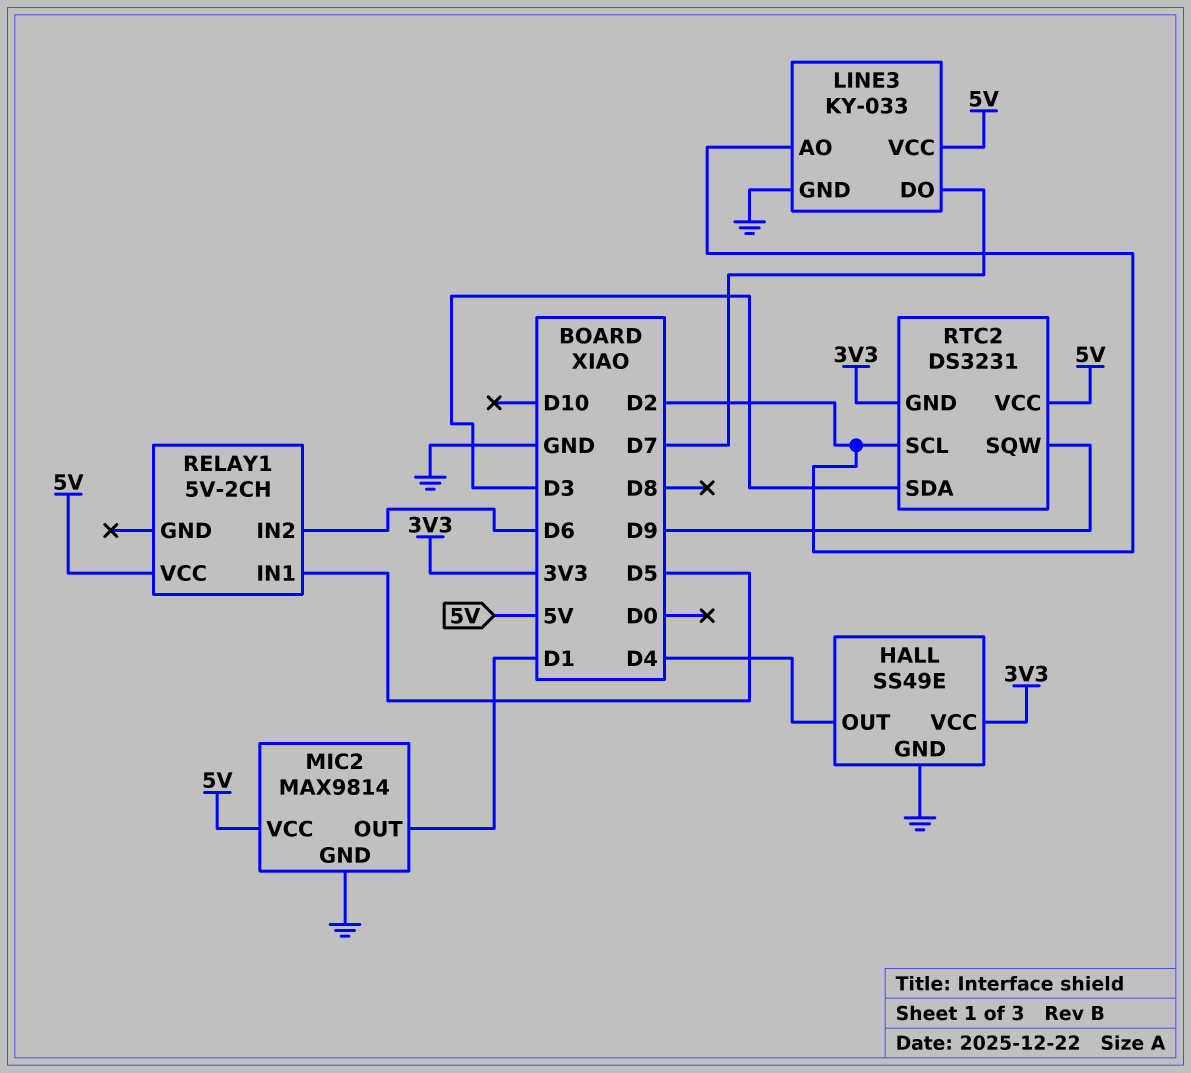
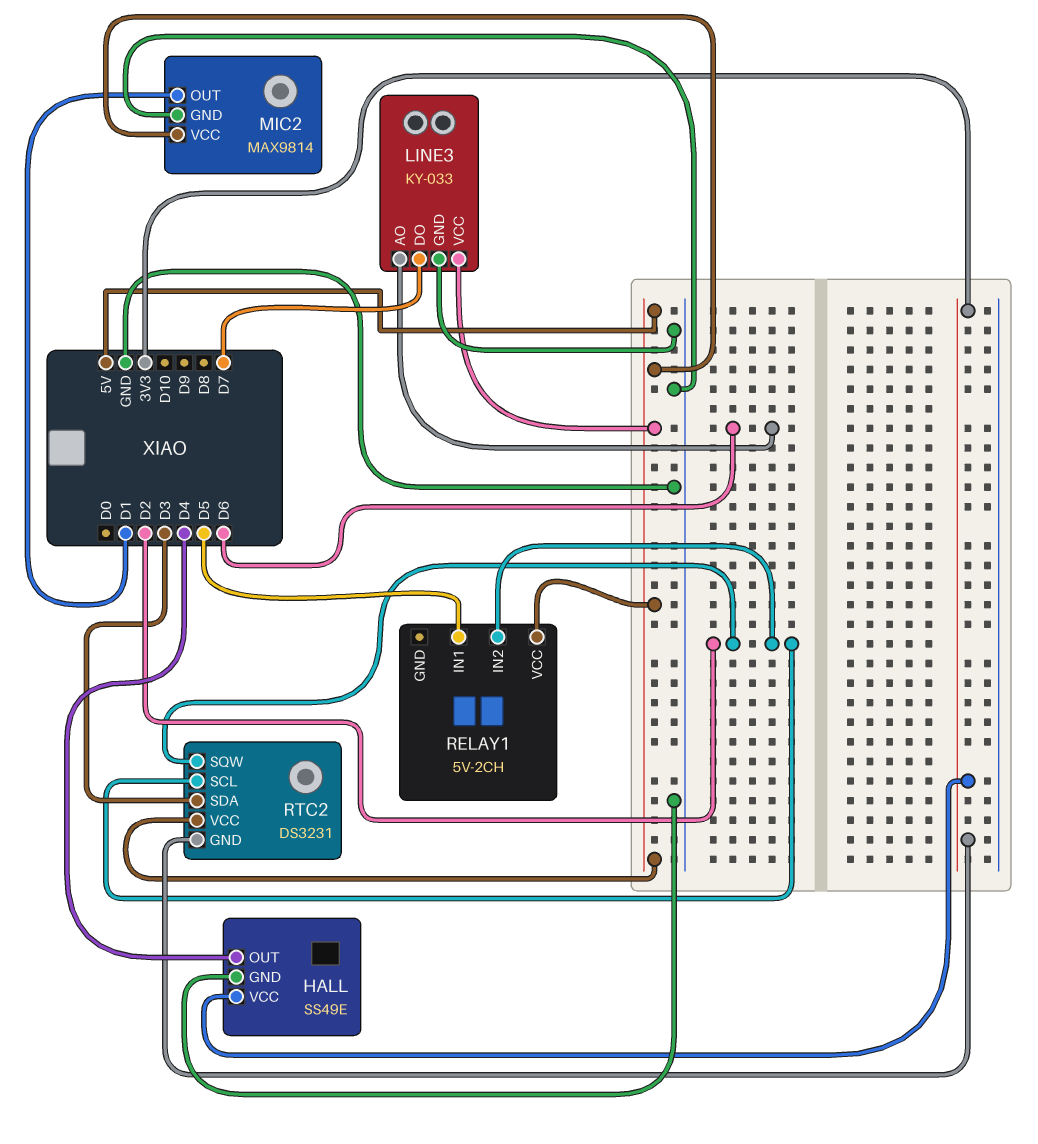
LINE3 pin AO: D2 -> D6
RELAY1 pin IN2: D6 -> D2
RTC2 pin SQW: D9 -> D2

